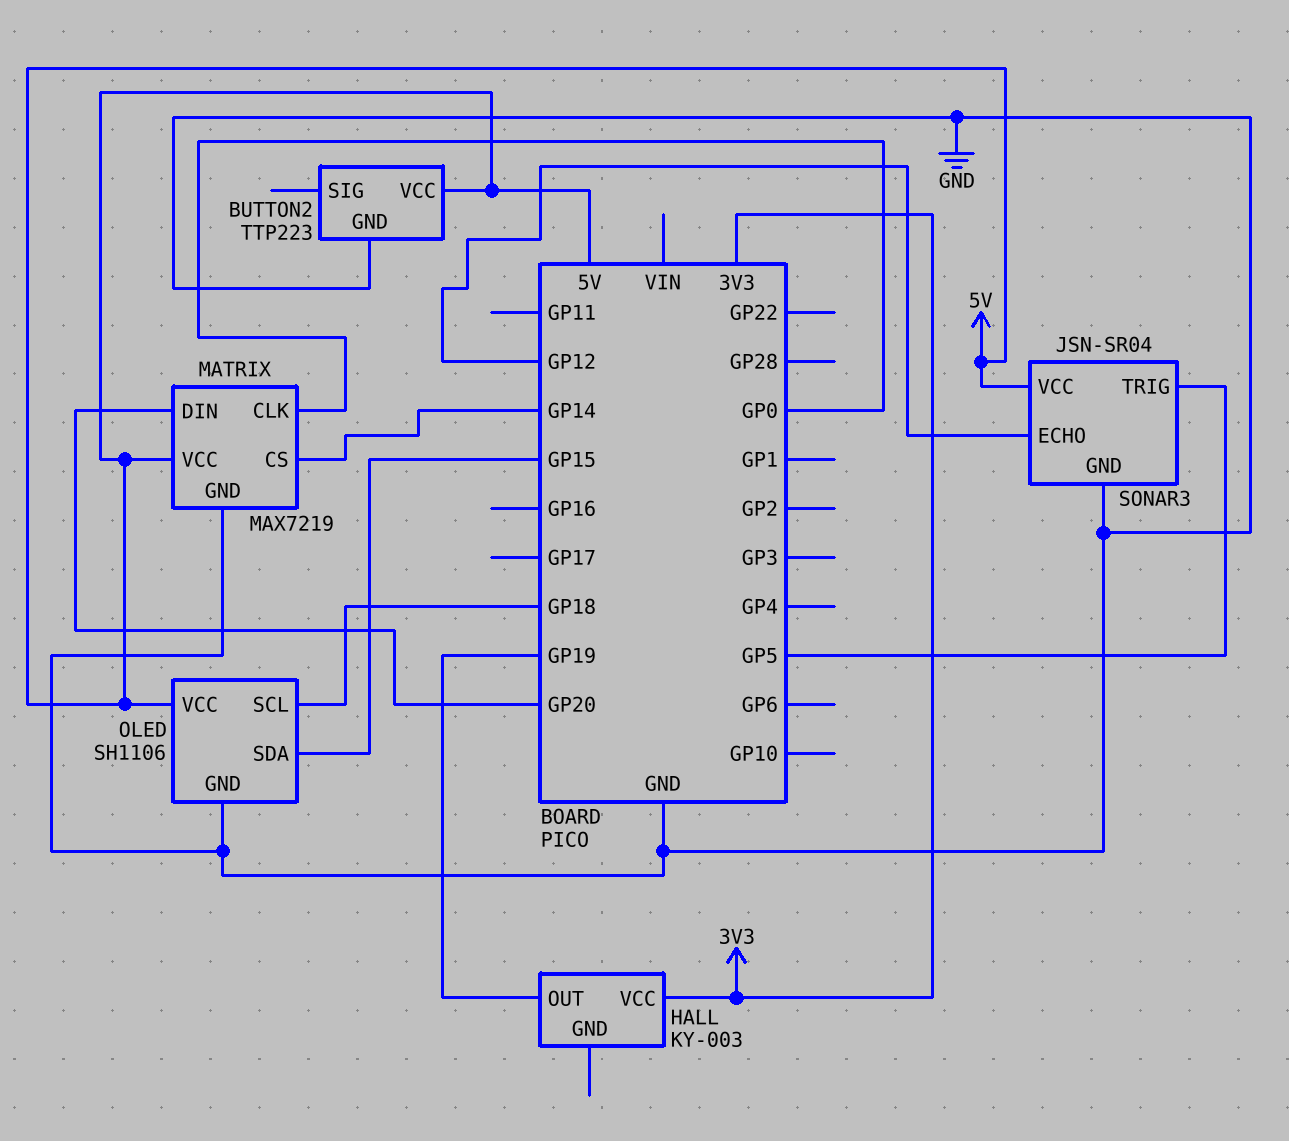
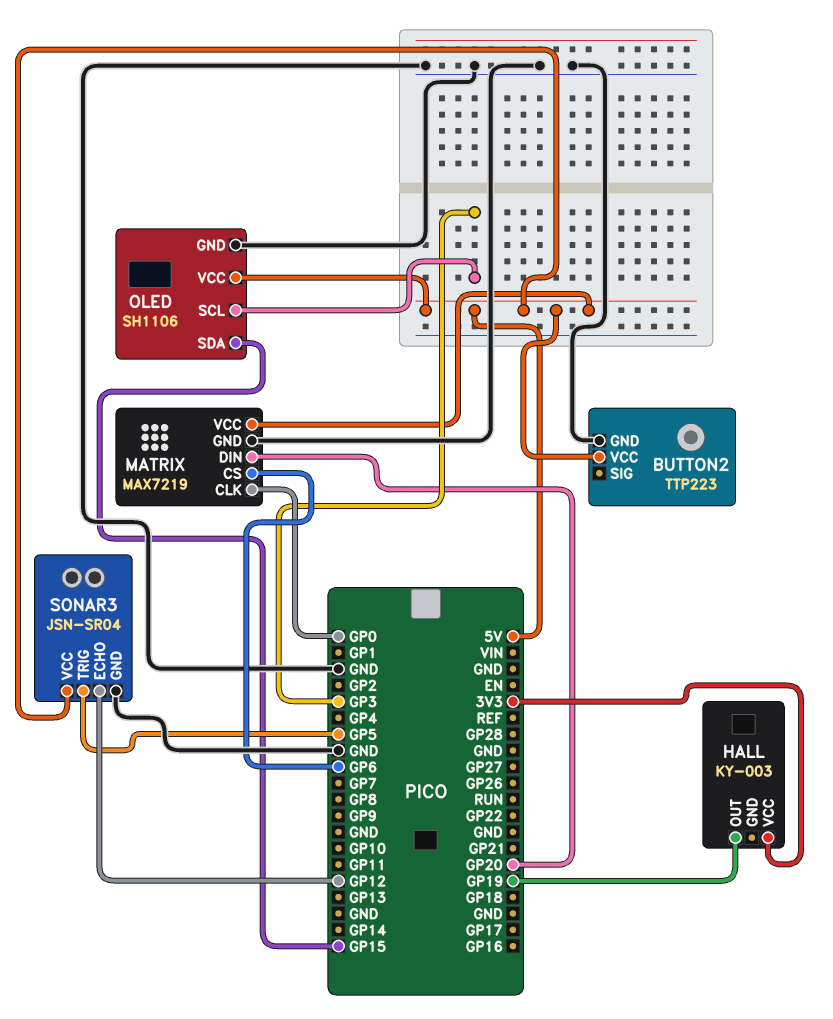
MATRIX pin CS: GP14 -> GP6
OLED pin SCL: GP18 -> GP3

